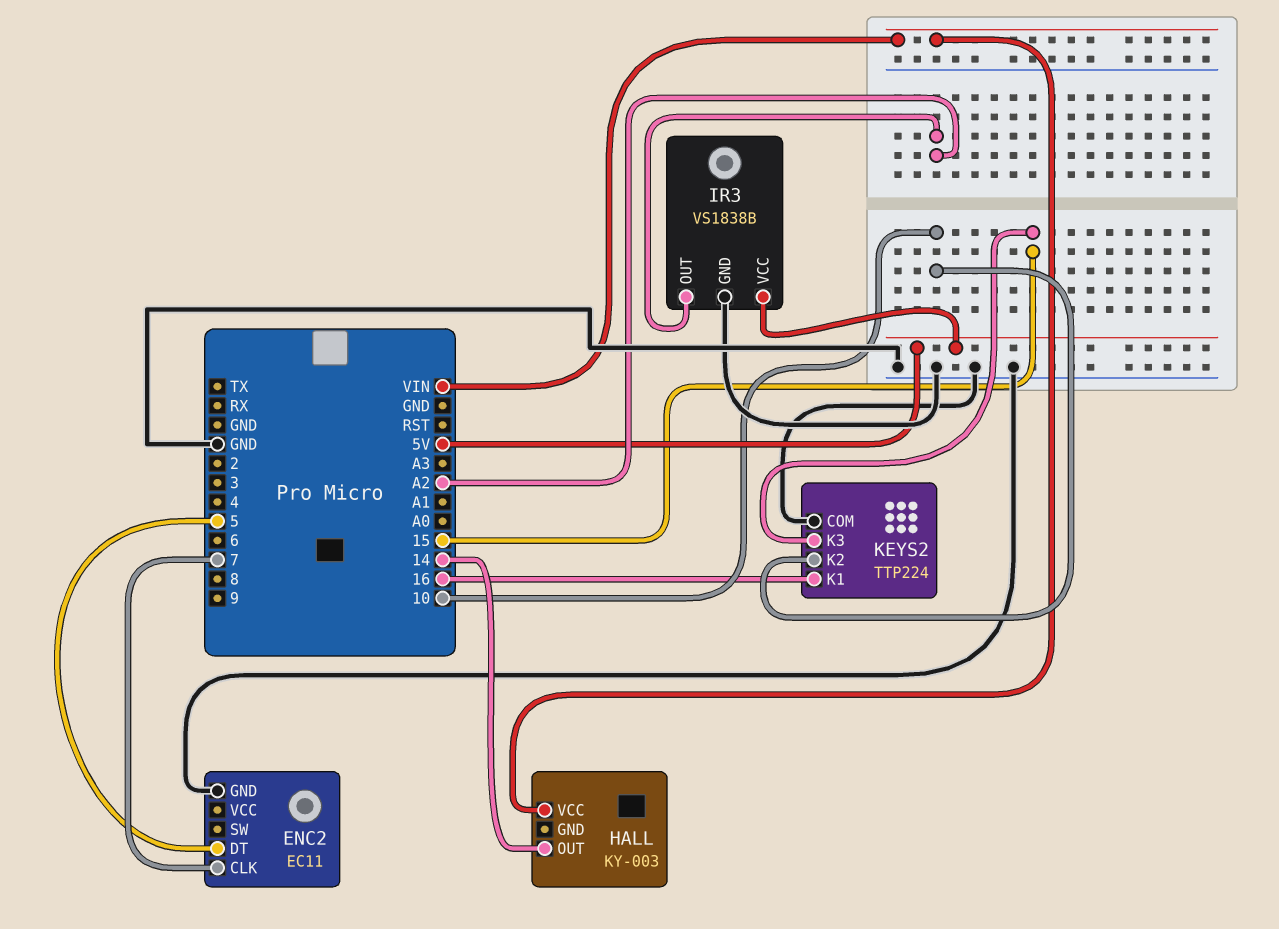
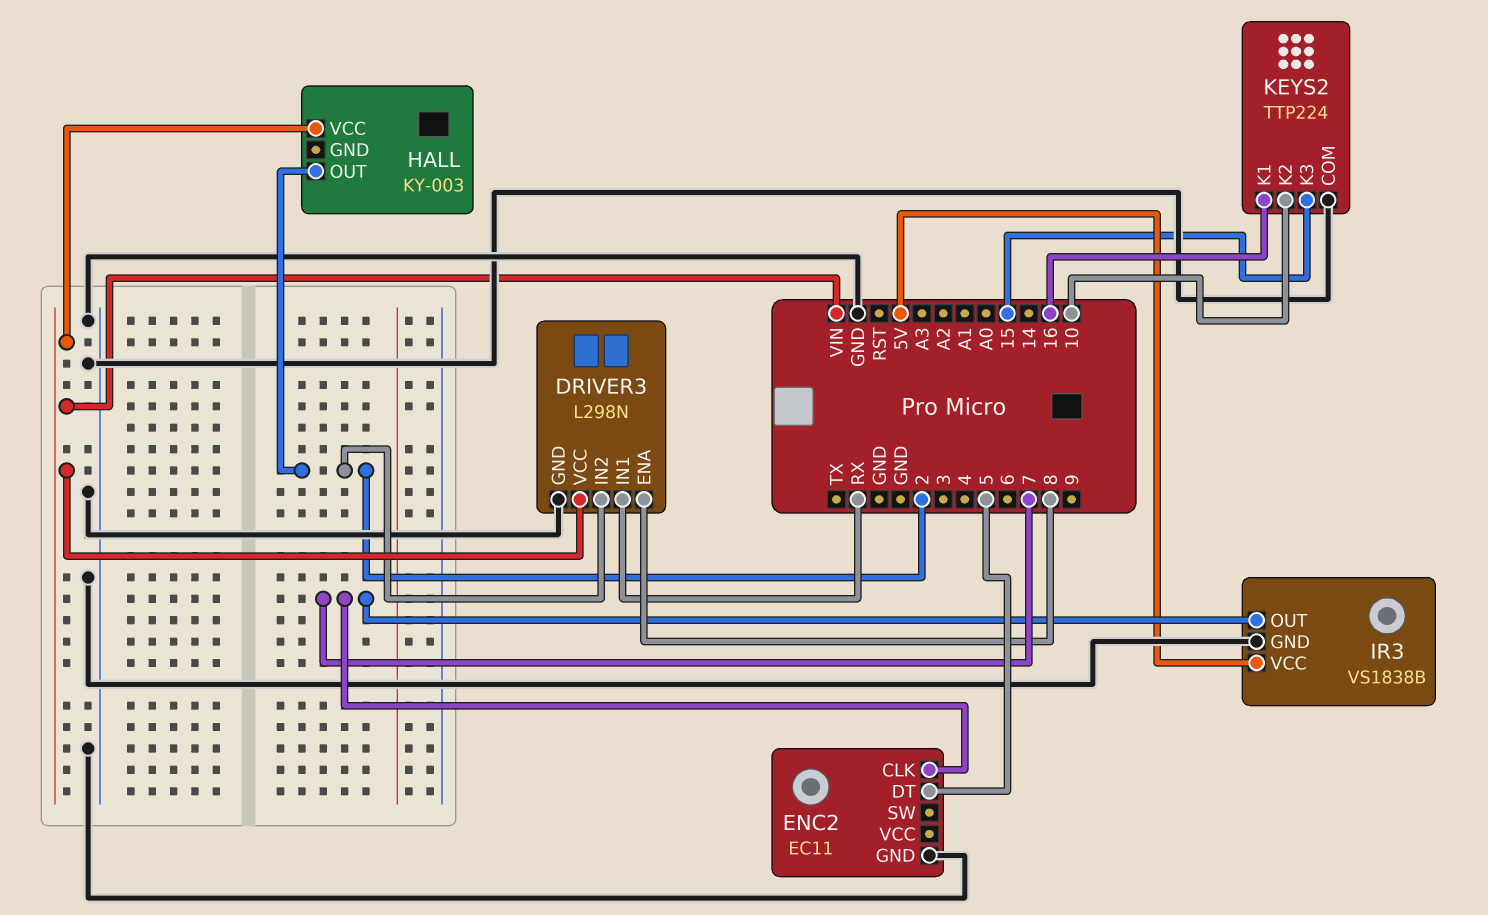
DRIVER3: none -> L298N
DRIVER3 pin ENA: none -> 8
DRIVER3 pin GND: none -> GND
DRIVER3 pin IN1: none -> RX
DRIVER3 pin IN2: none -> 2
DRIVER3 pin VCC: none -> VIN
HALL pin OUT: 14 -> 2
IR3 pin OUT: A2 -> 7

